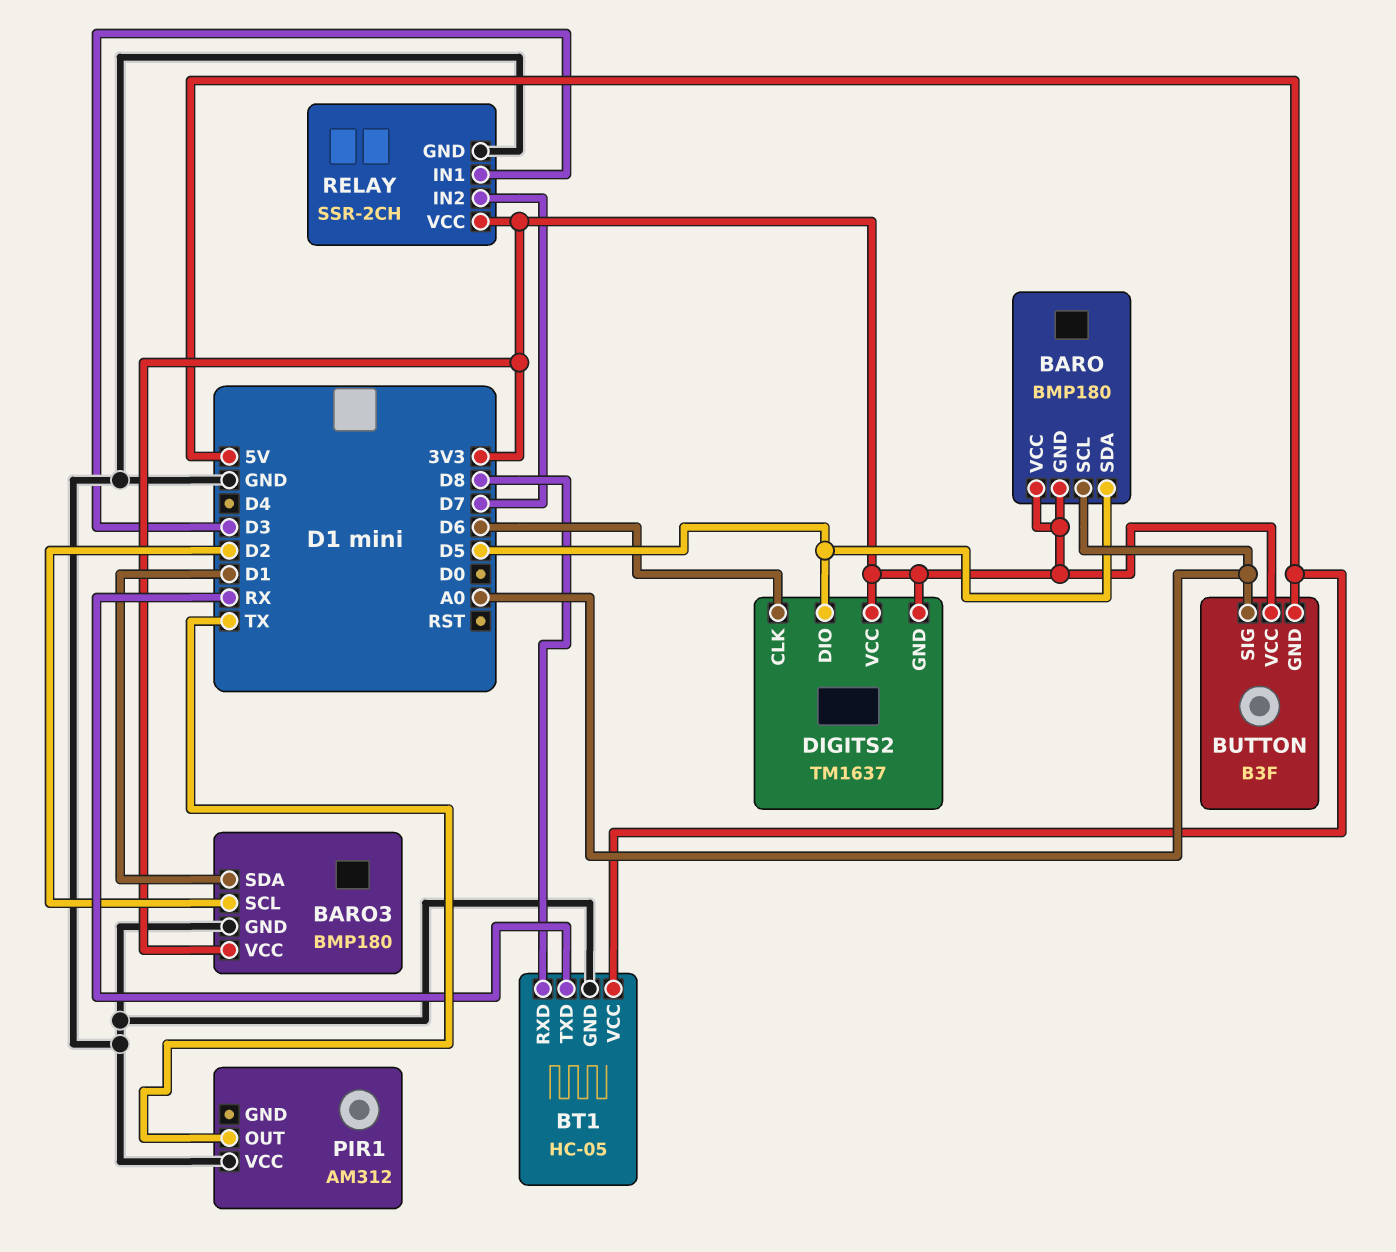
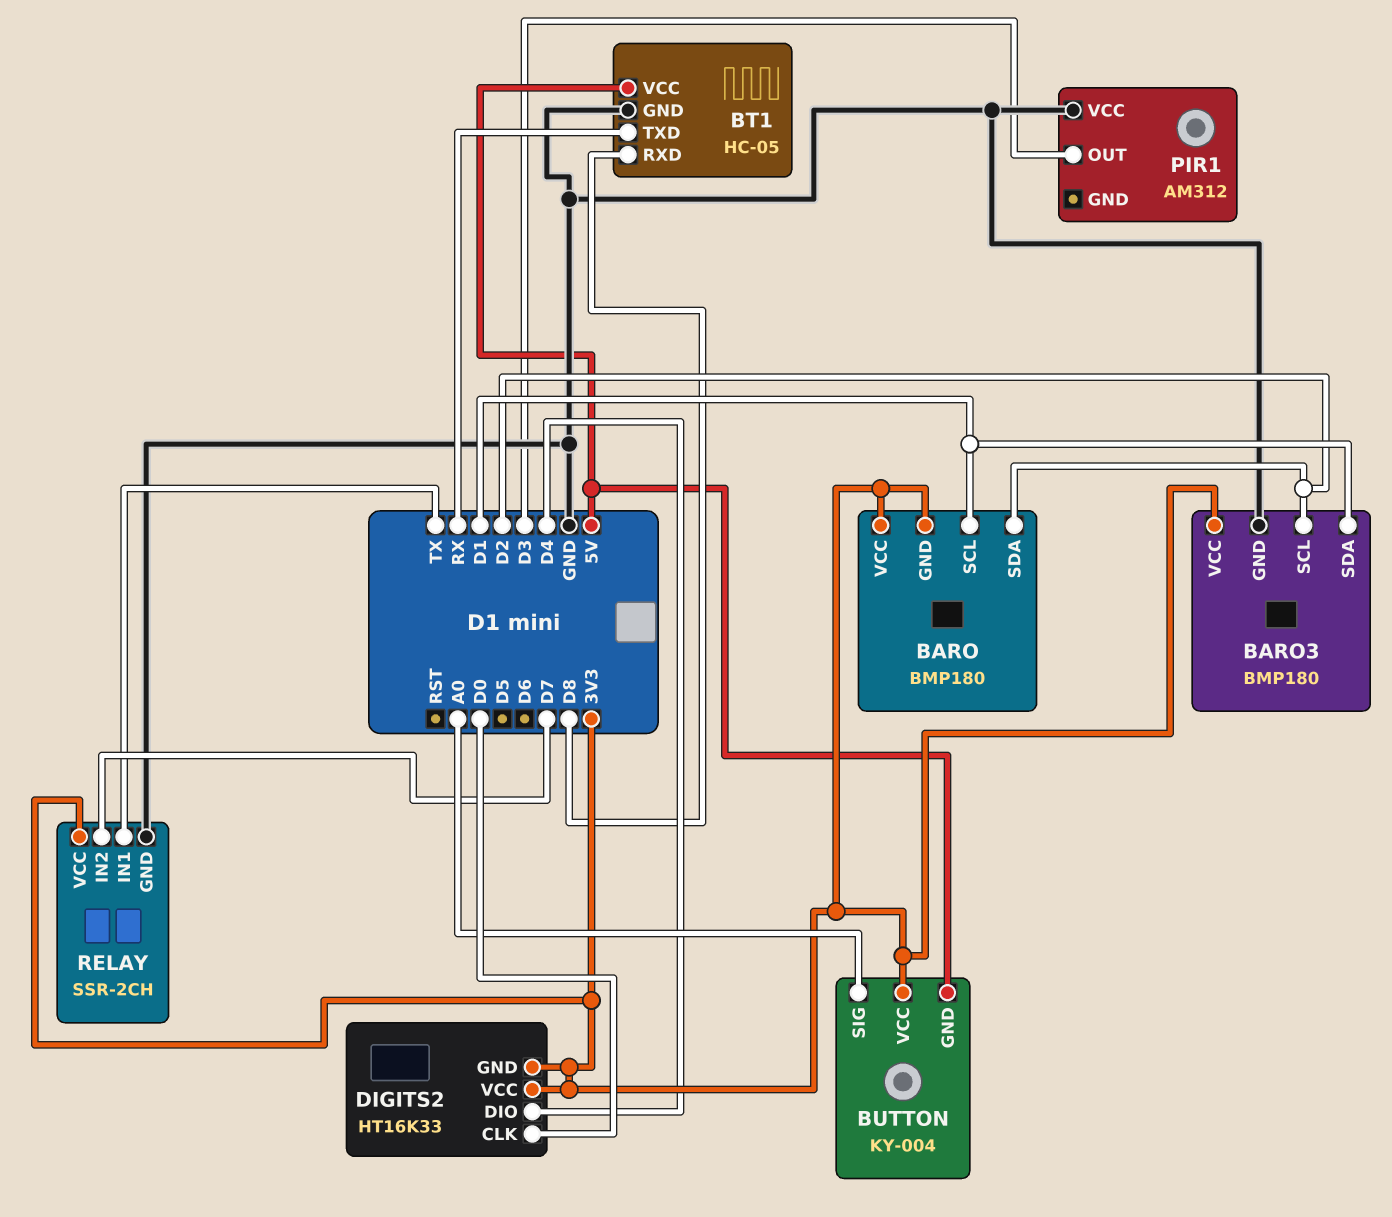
BARO pin SCL: A0 -> D1
BARO pin SDA: D5 -> D2
BUTTON: B3F -> KY-004
DIGITS2: TM1637 -> HT16K33
DIGITS2 pin CLK: D6 -> D0
DIGITS2 pin DIO: D5 -> D4
PIR1 pin OUT: TX -> D3
RELAY pin IN1: D3 -> TX

